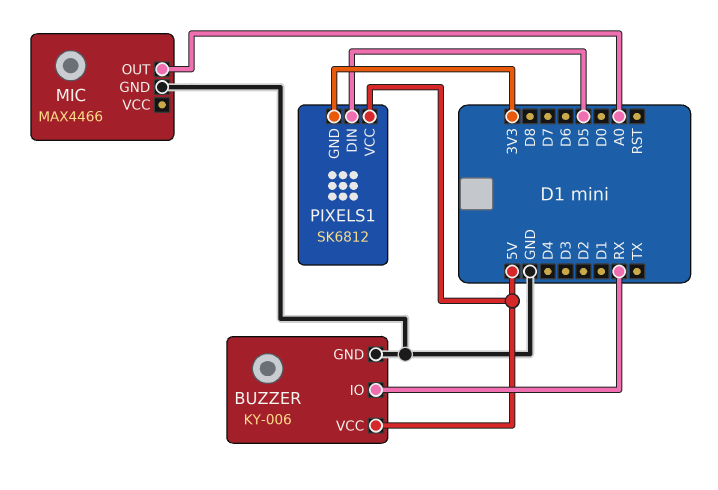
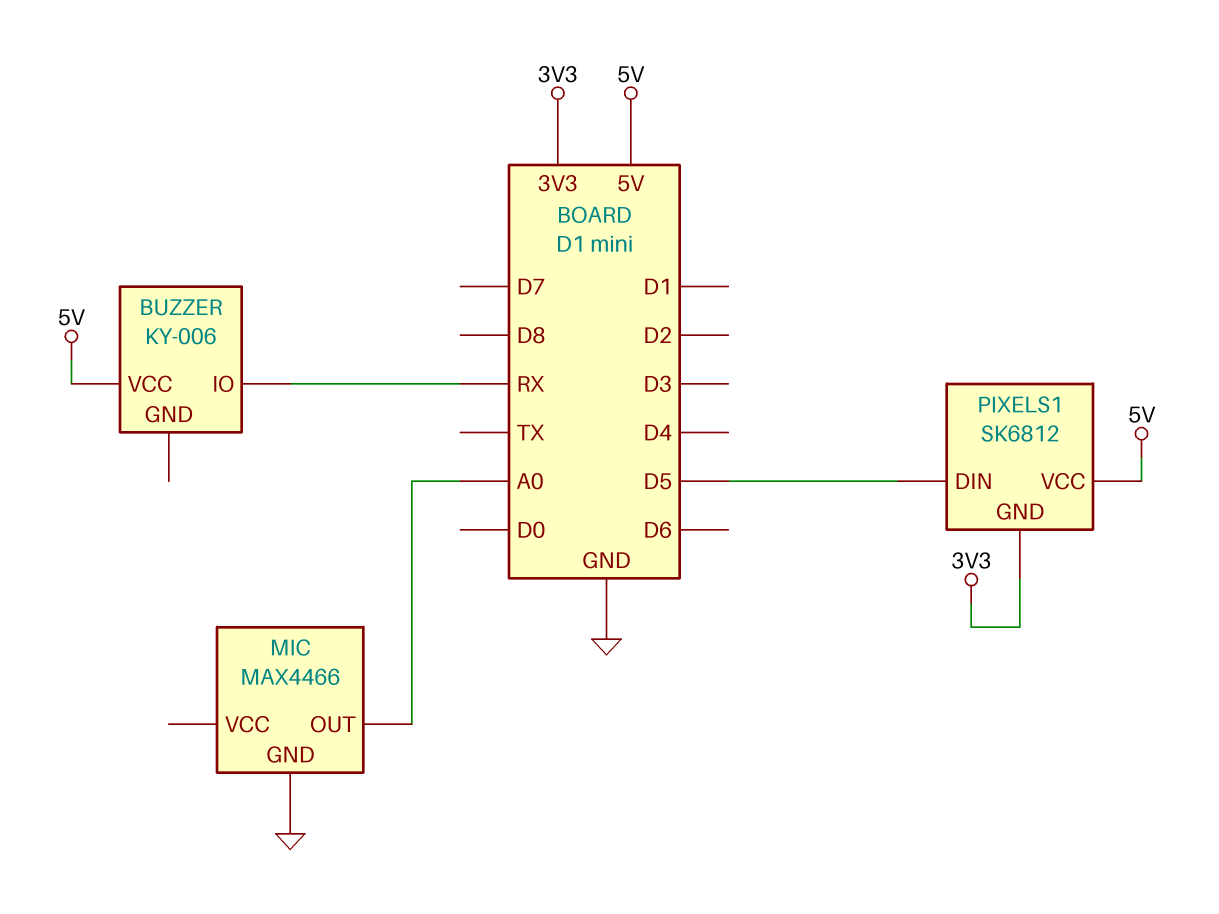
BUZZER pin GND: GND -> none

